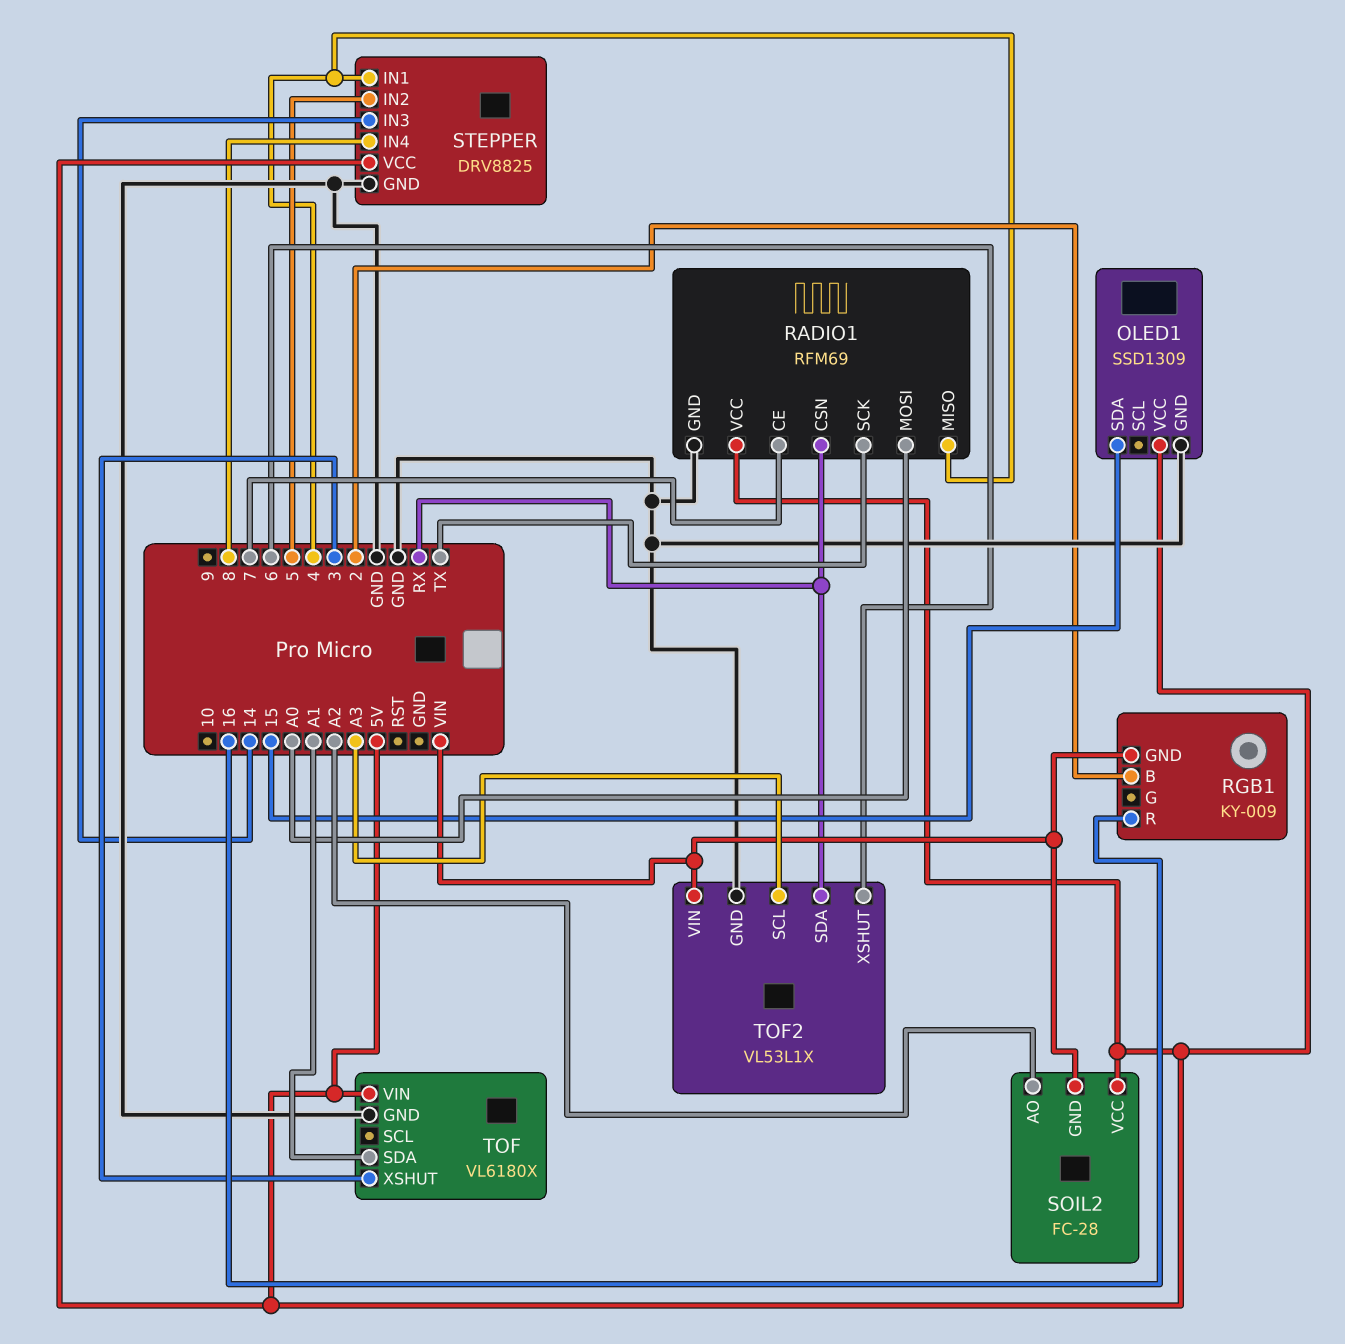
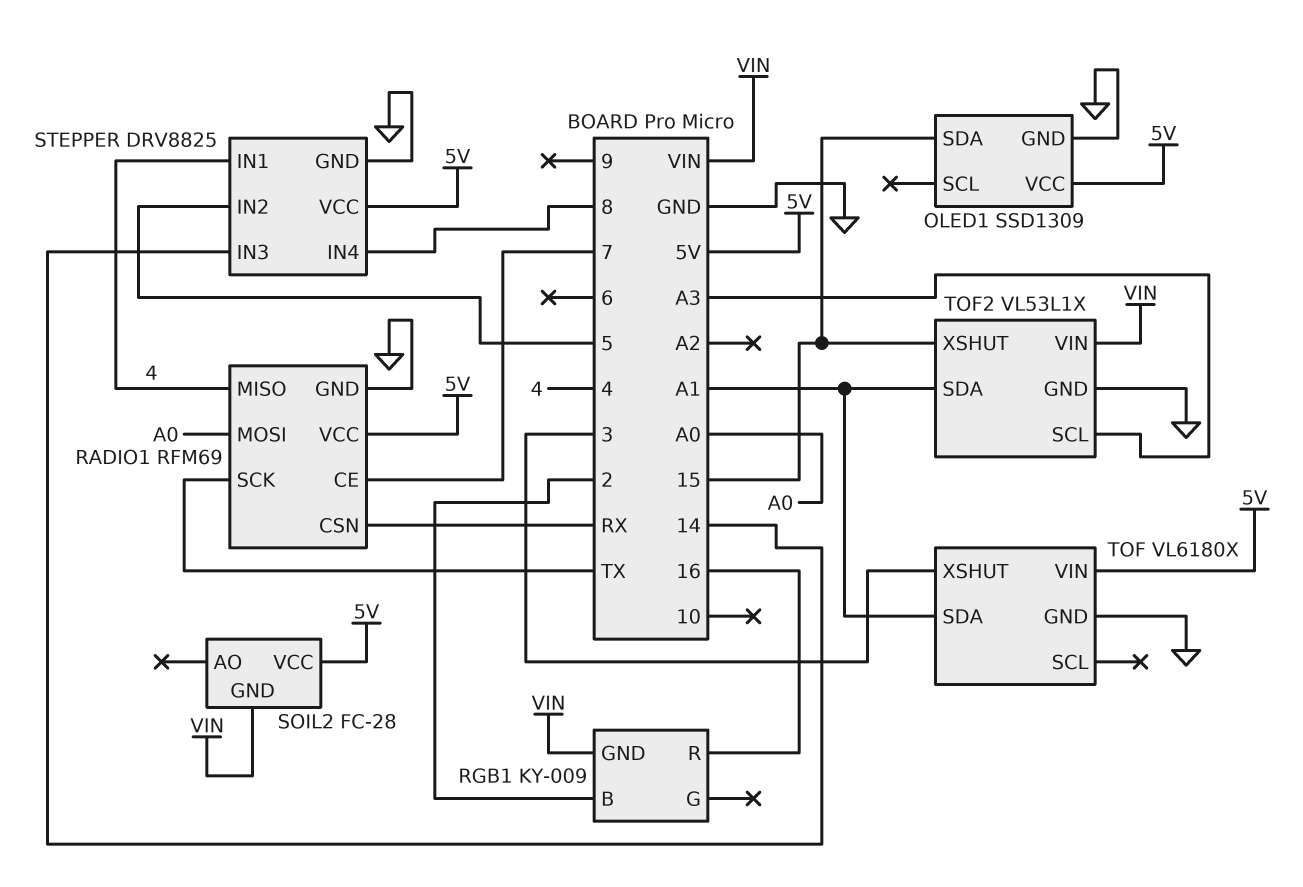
SOIL2 pin AO: A2 -> none
TOF2 pin SDA: RX -> A1
TOF2 pin XSHUT: 6 -> 15

